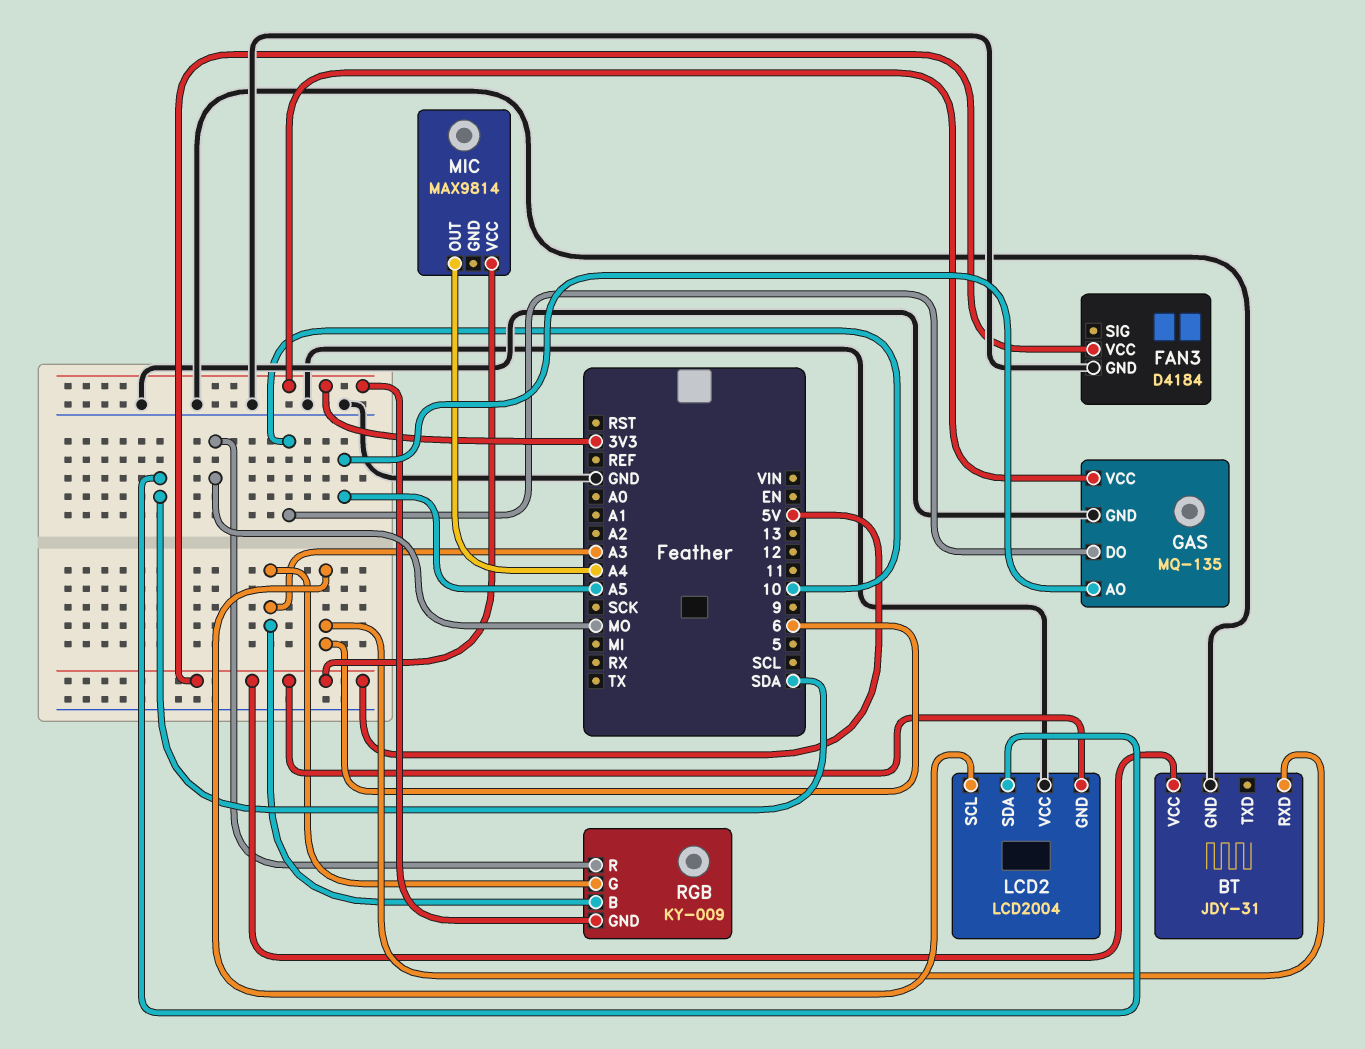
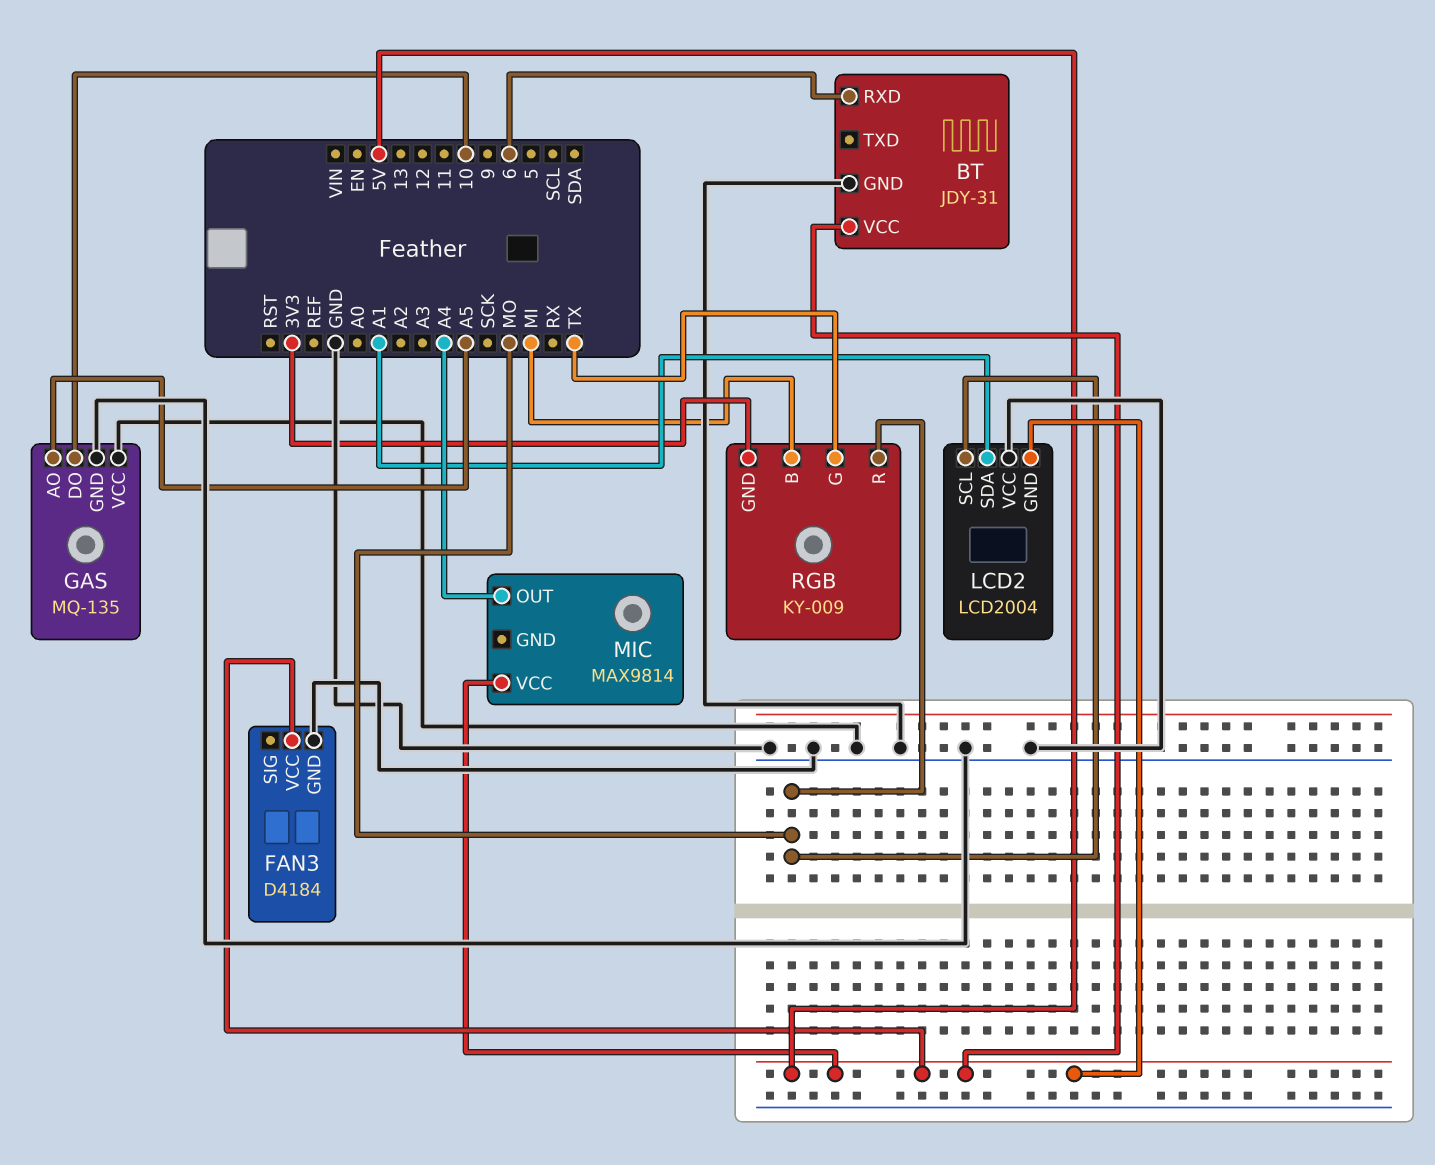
GAS pin VCC: 3V3 -> GND
LCD2 pin SCL: 6 -> MO
LCD2 pin SDA: SDA -> A1
RGB pin B: A3 -> MI
RGB pin G: A3 -> TX

